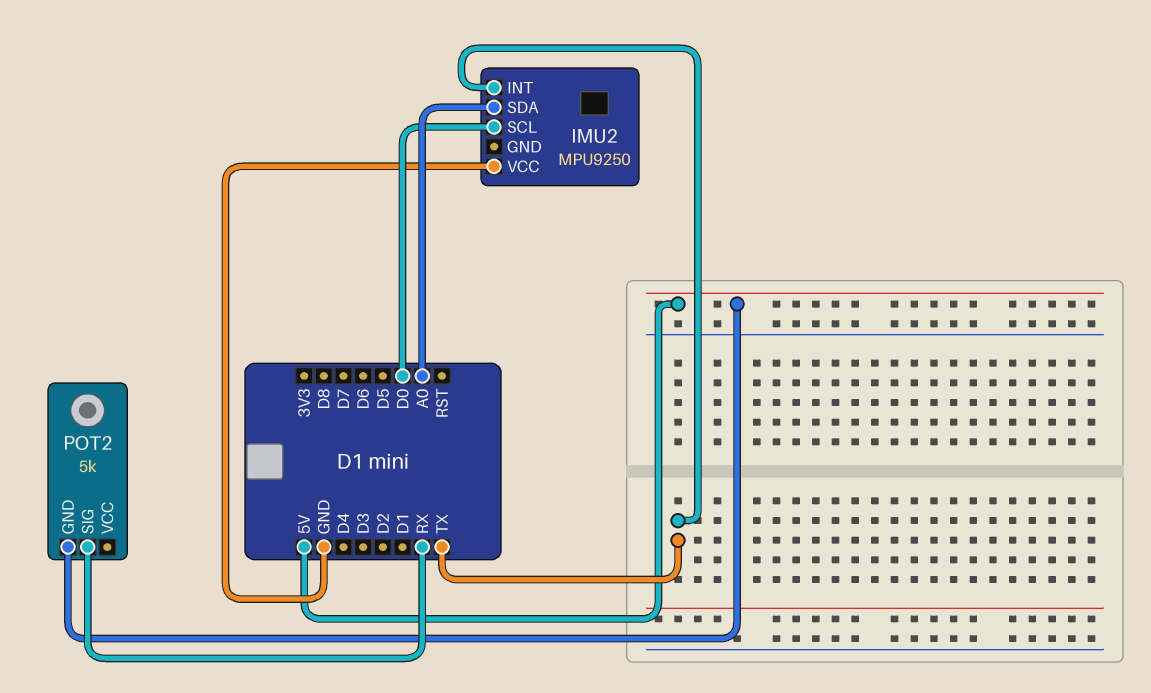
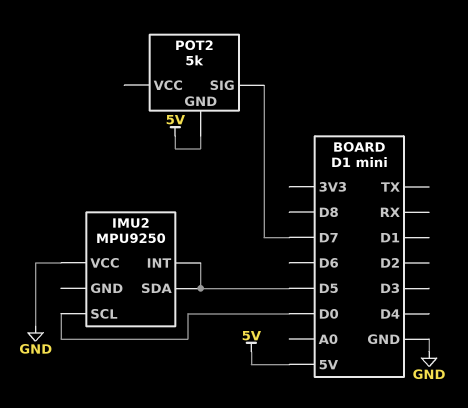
IMU2 pin INT: TX -> D5
IMU2 pin SDA: A0 -> D5
POT2 pin SIG: RX -> D7

